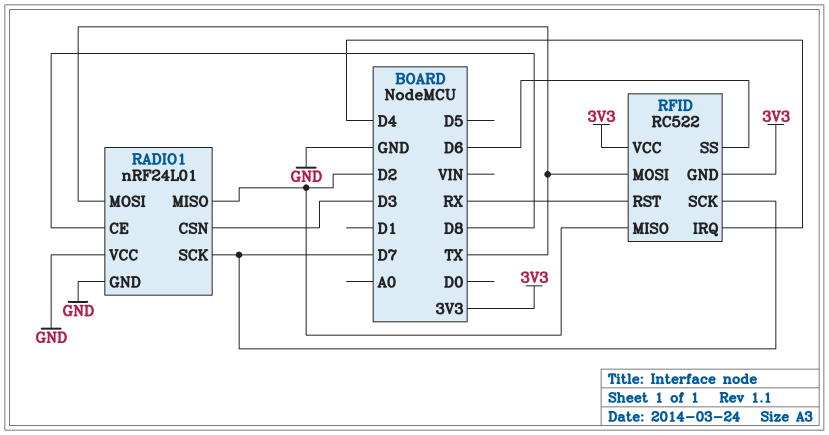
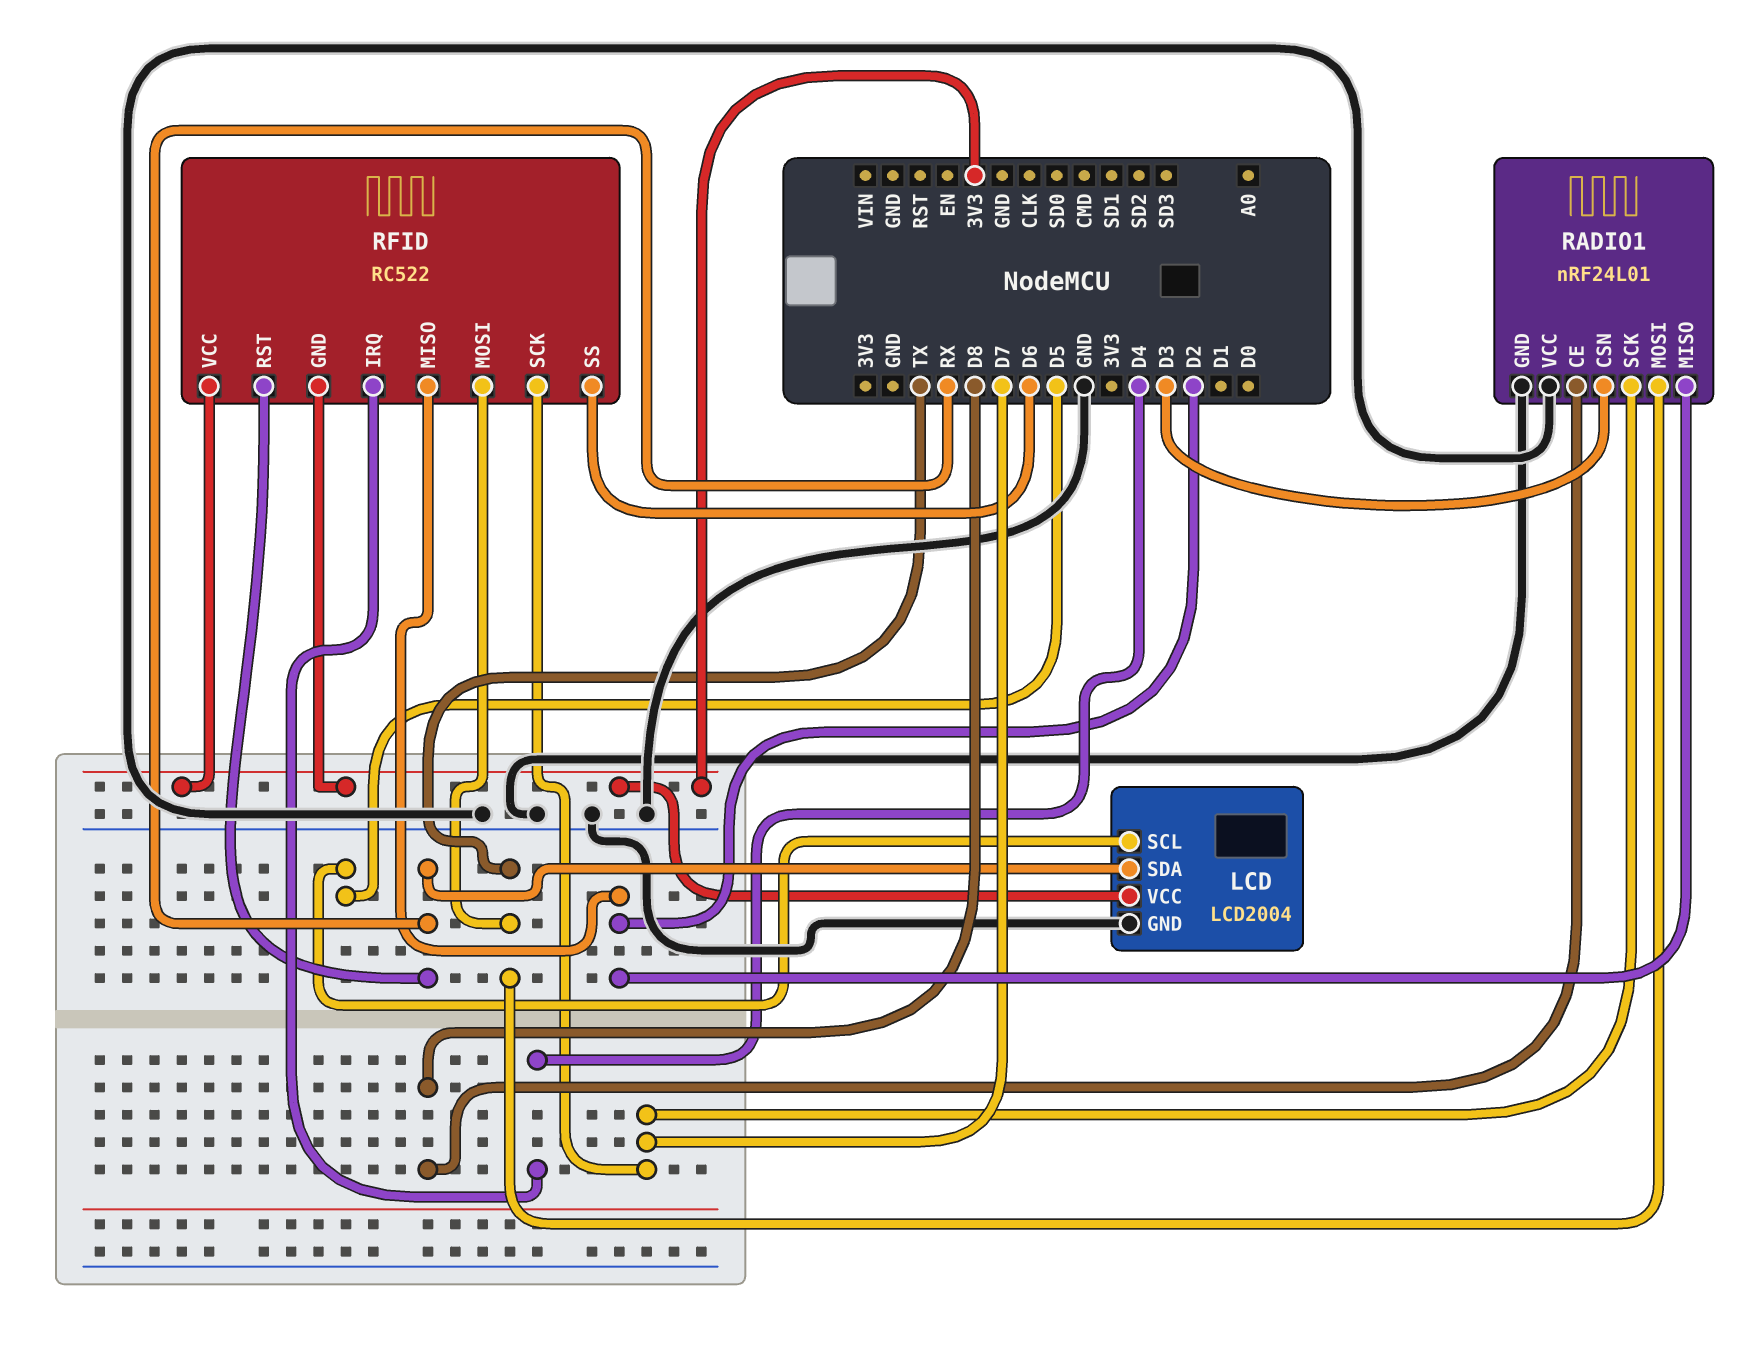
LCD: none -> LCD2004
LCD pin GND: none -> GND
LCD pin SCL: none -> D5
LCD pin SDA: none -> RX
LCD pin VCC: none -> 3V3

